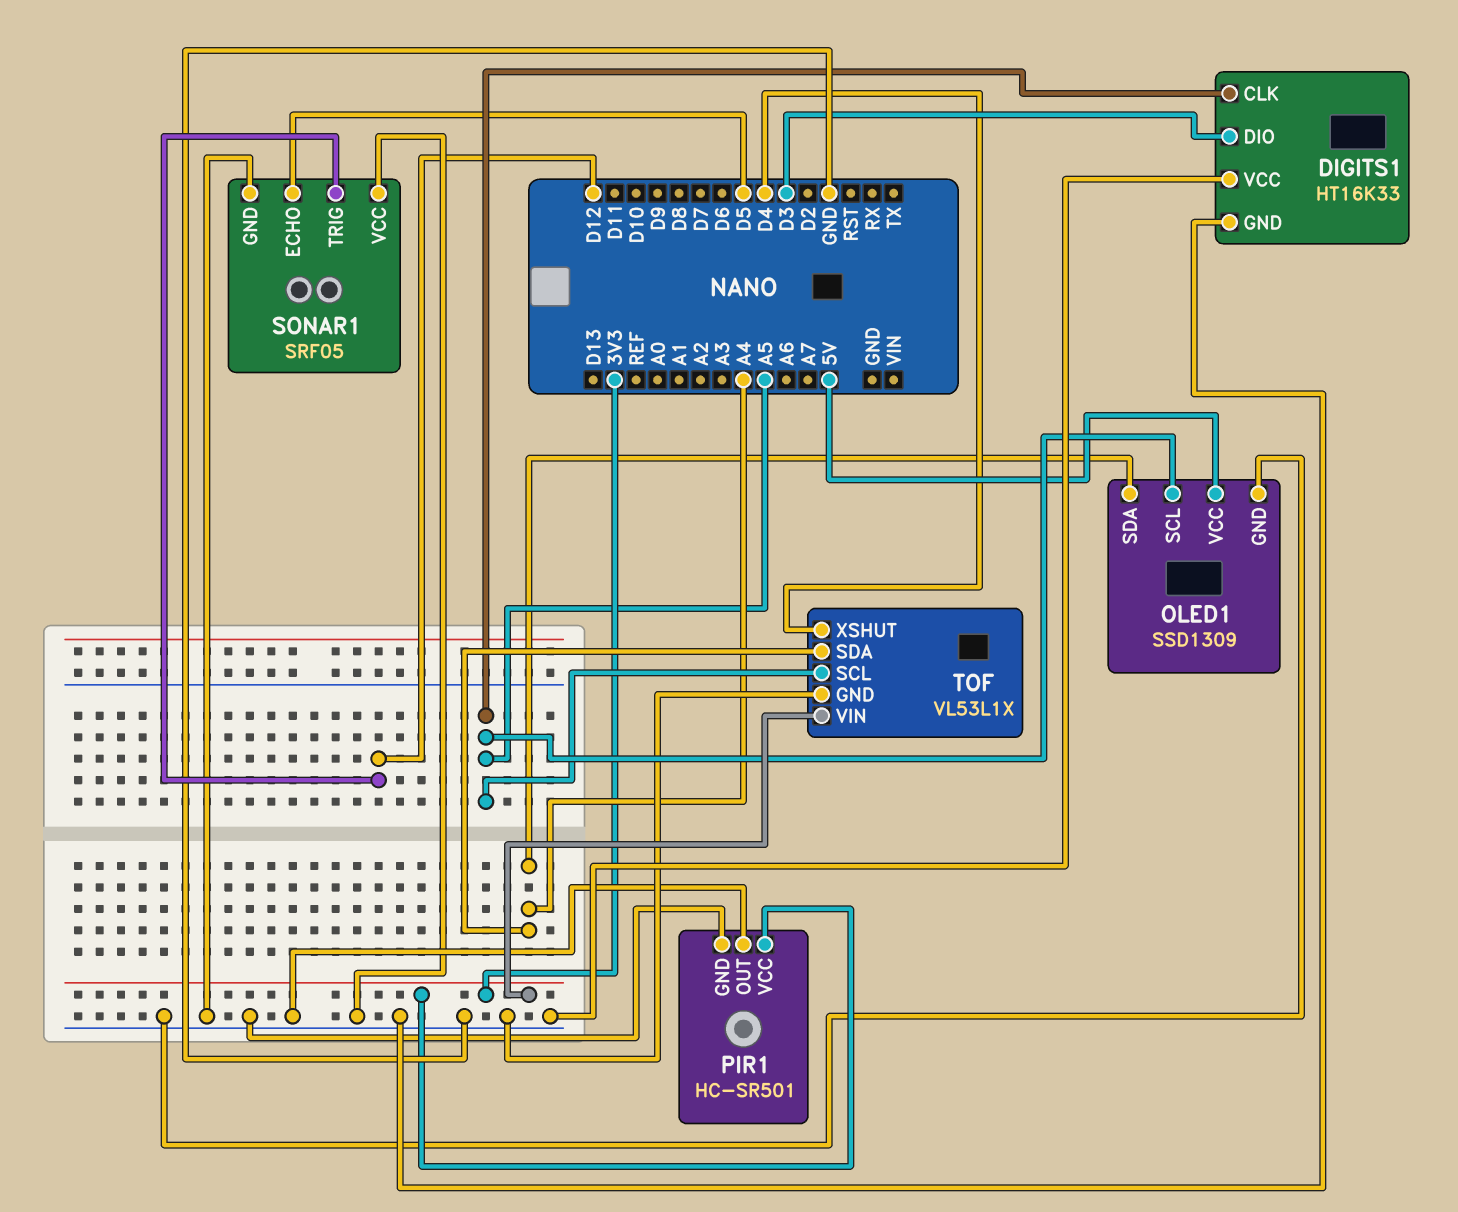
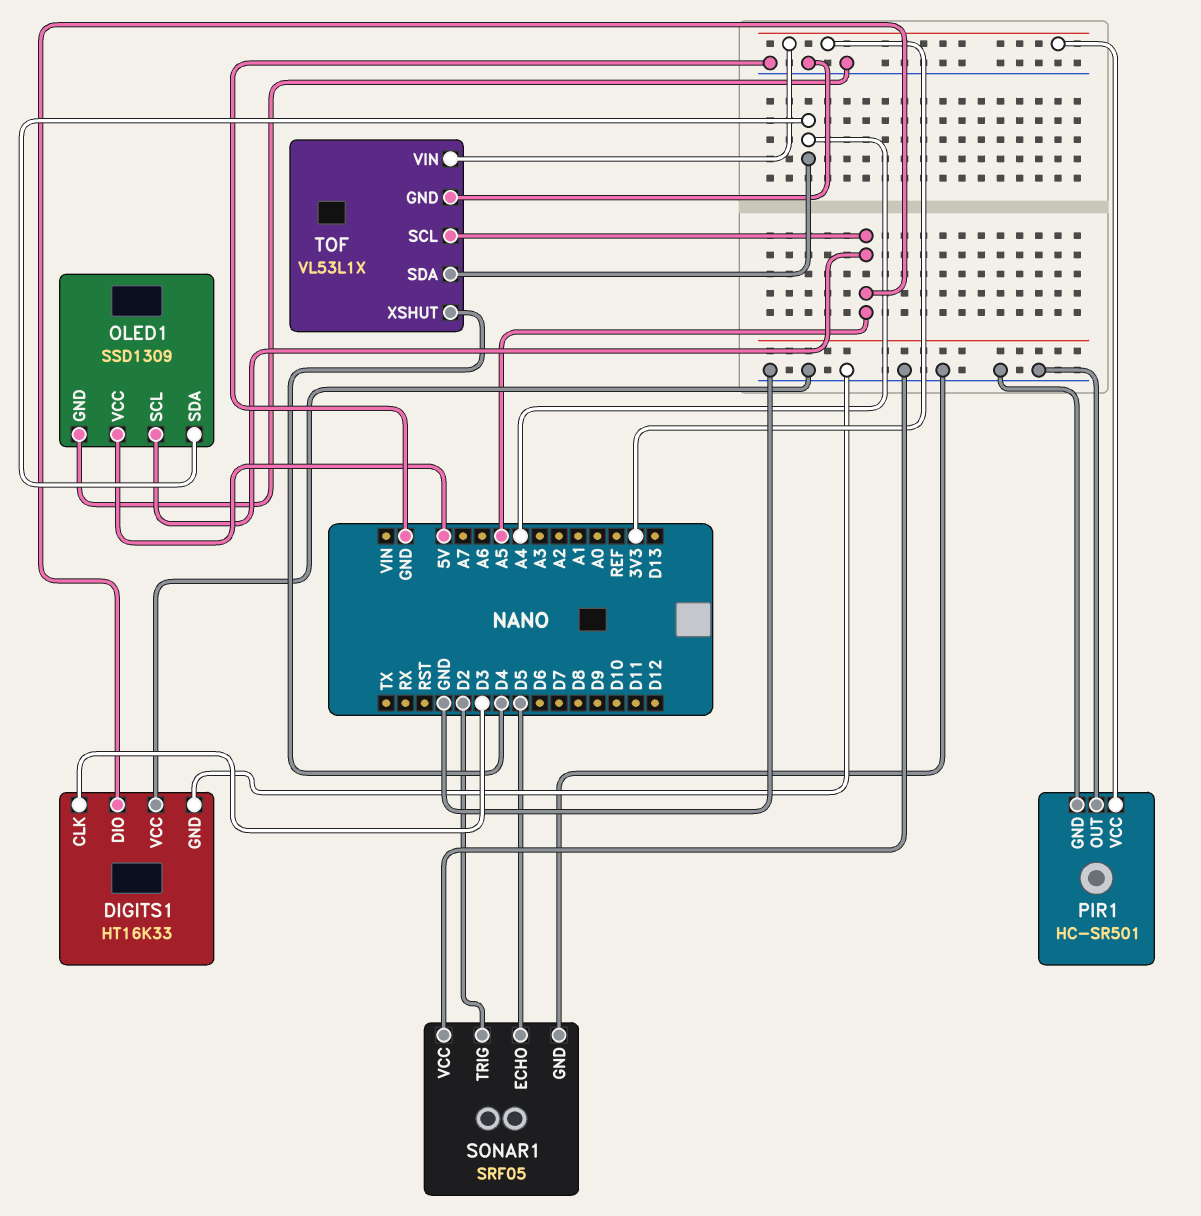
DIGITS1 pin CLK: A5 -> D3
DIGITS1 pin DIO: D3 -> A5
SONAR1 pin TRIG: D12 -> D2

